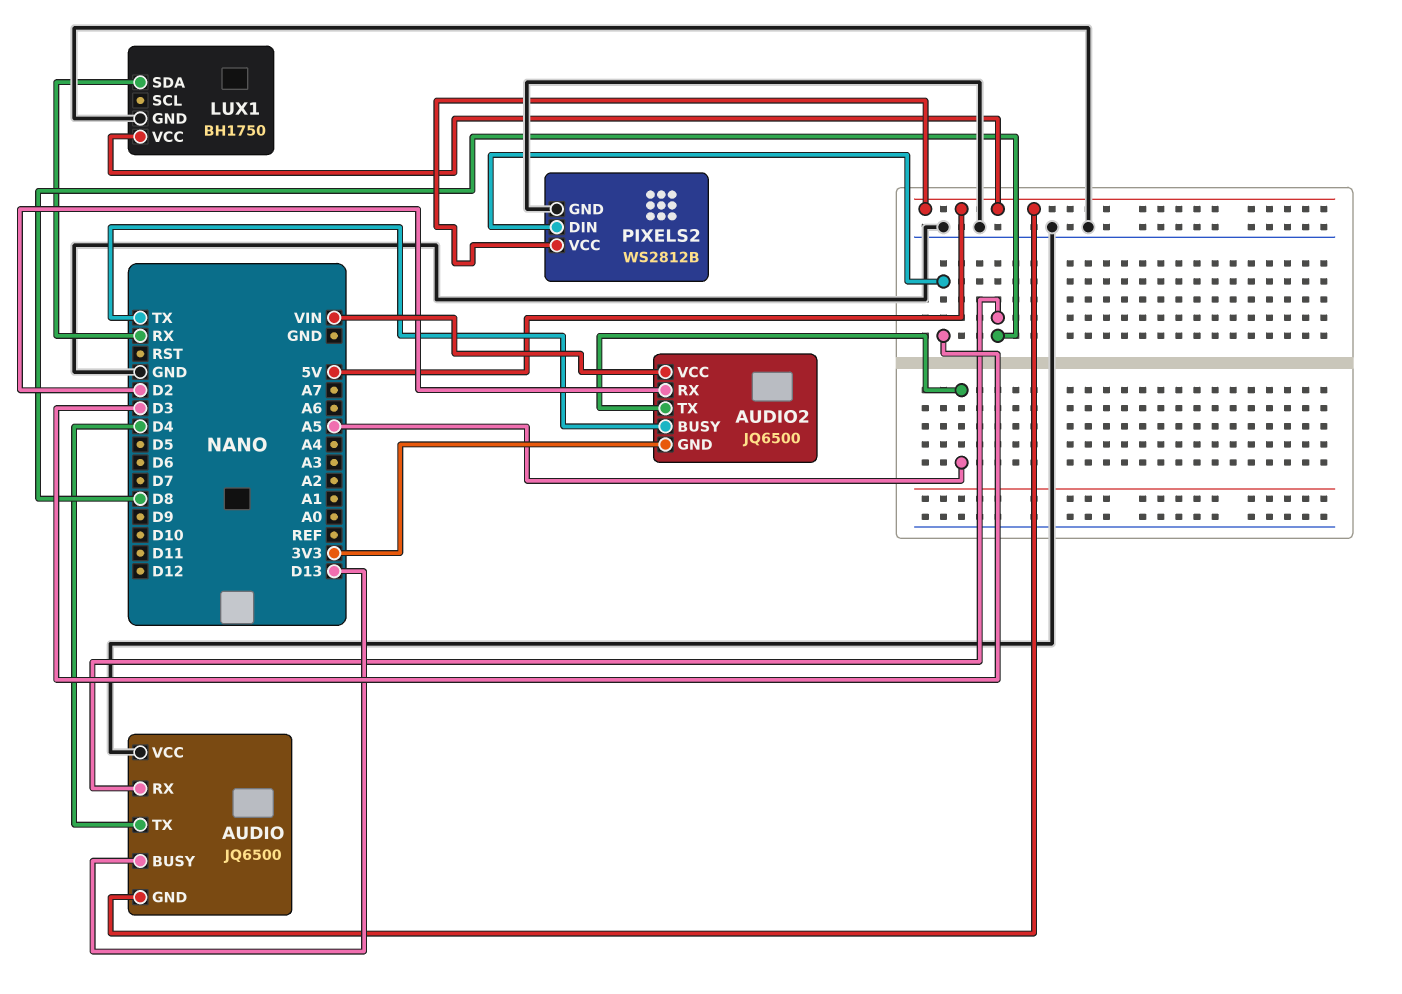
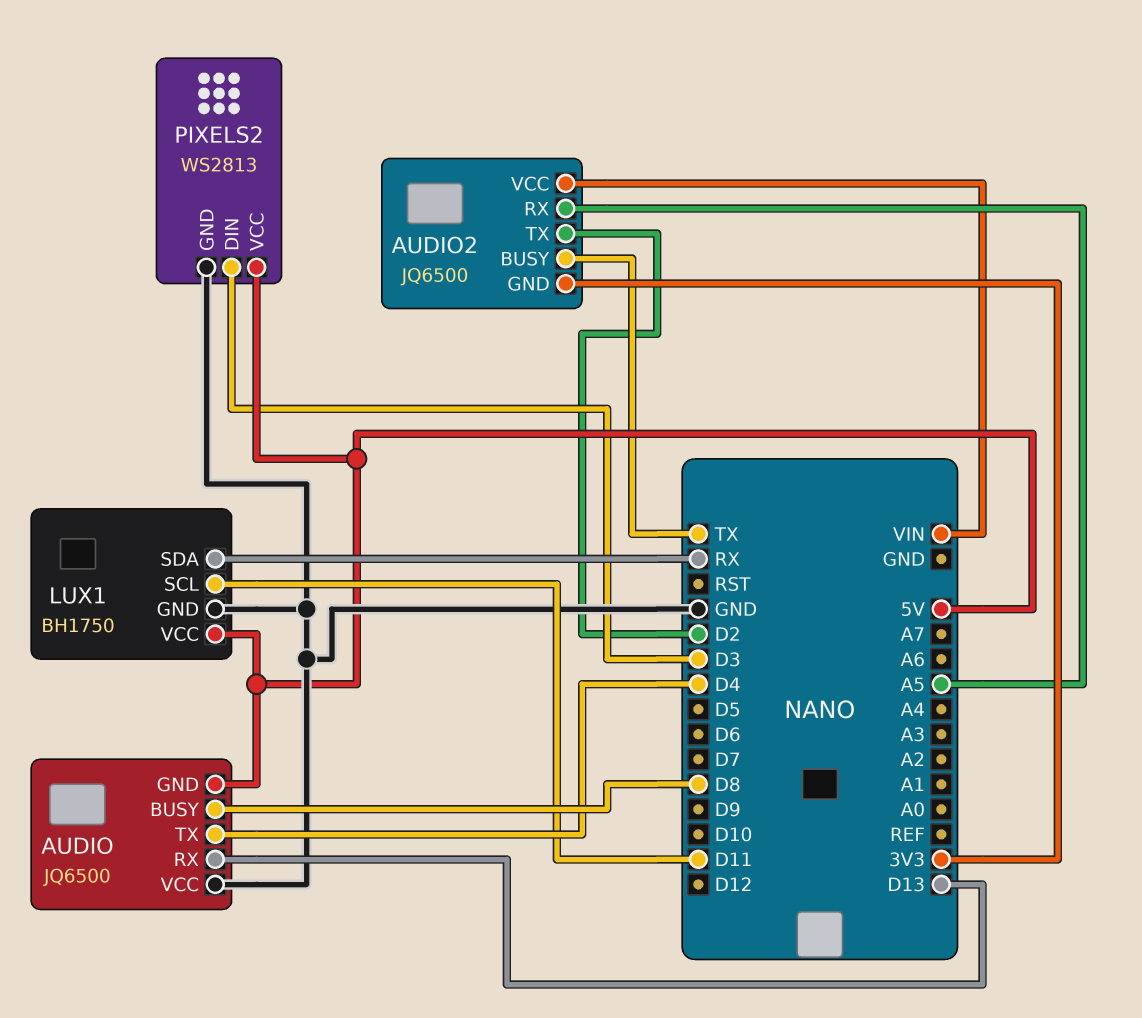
AUDIO pin BUSY: D13 -> D8
AUDIO pin RX: D8 -> D13
AUDIO2 pin RX: D2 -> A5
AUDIO2 pin TX: A5 -> D2
LUX1 pin SCL: none -> D11
PIXELS2: WS2812B -> WS2813

